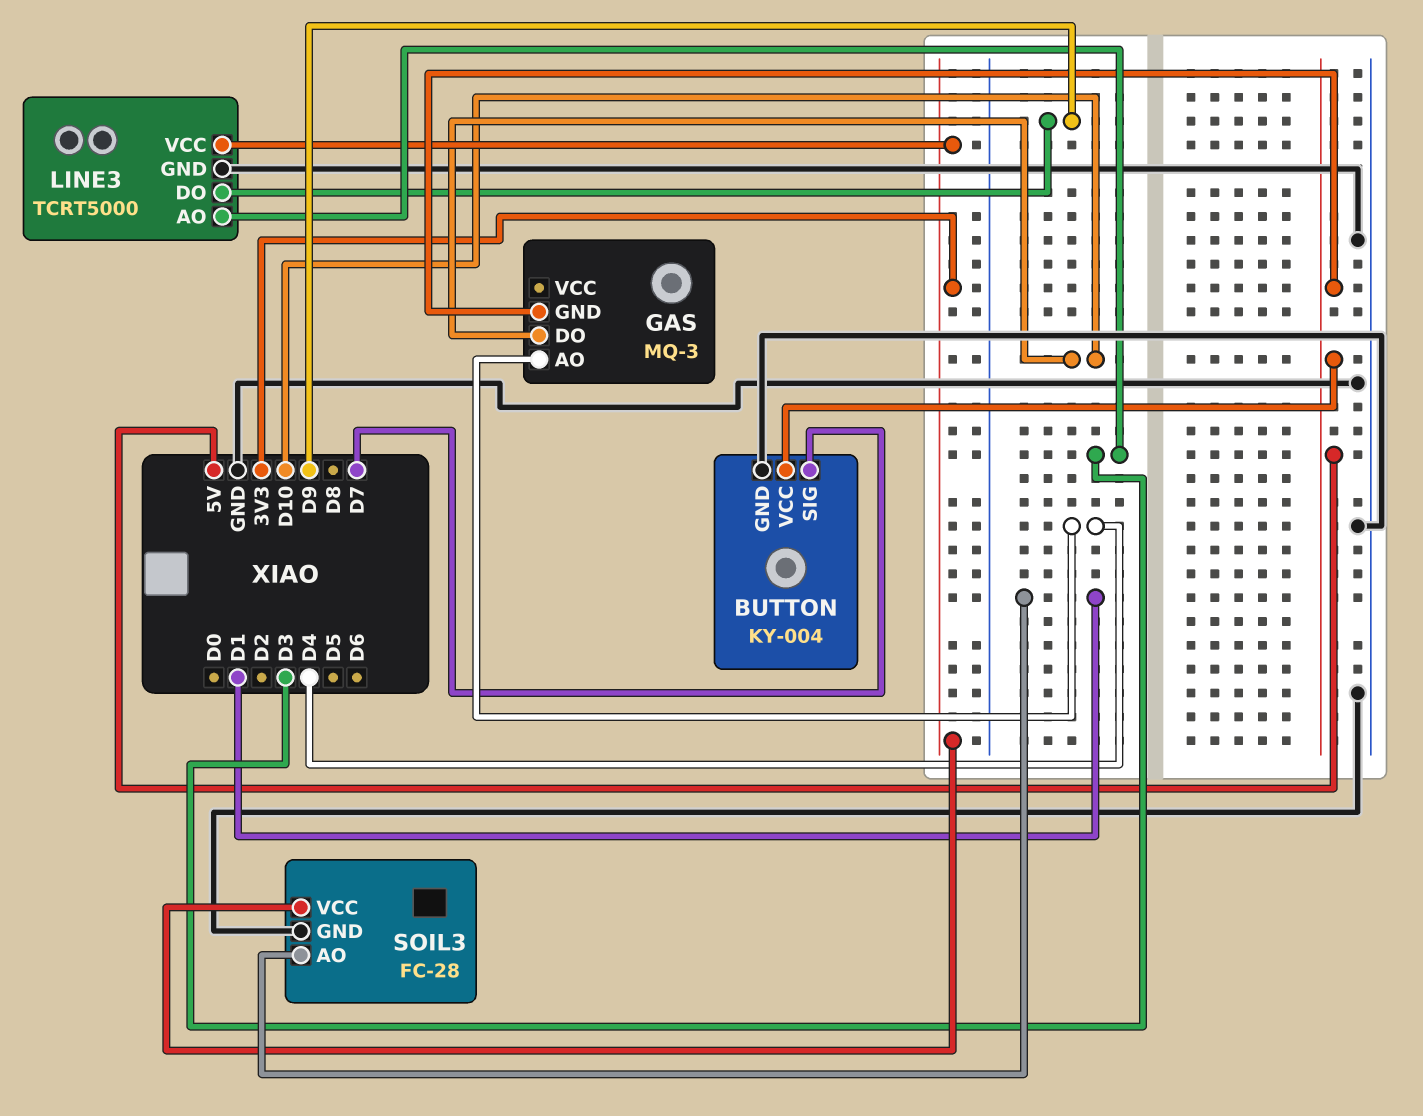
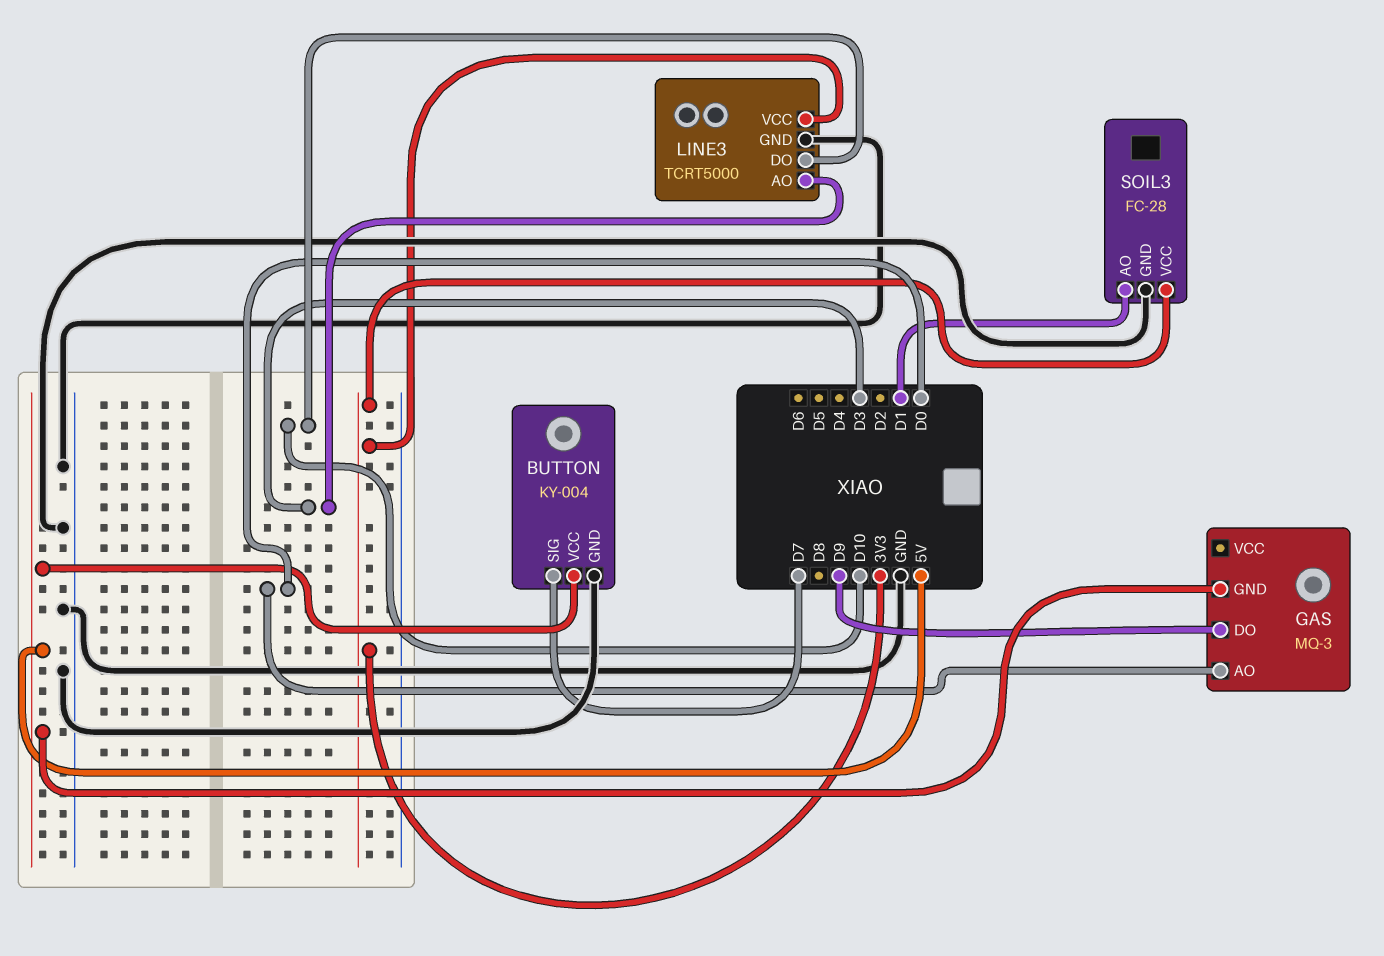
GAS pin AO: D4 -> D0
GAS pin DO: D10 -> D9
LINE3 pin DO: D9 -> D10

